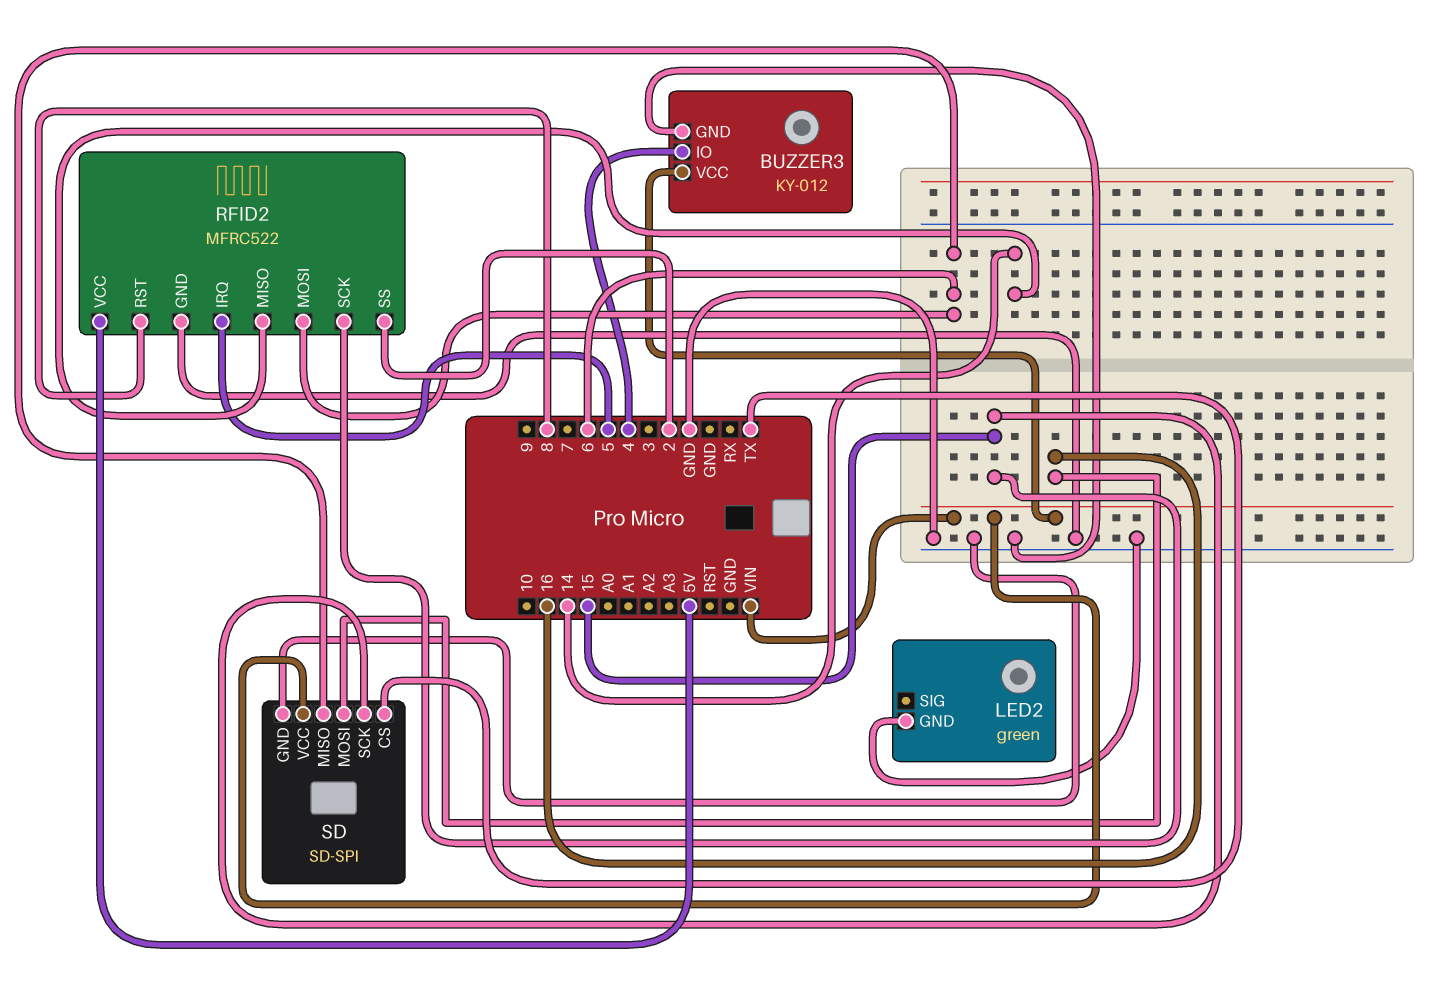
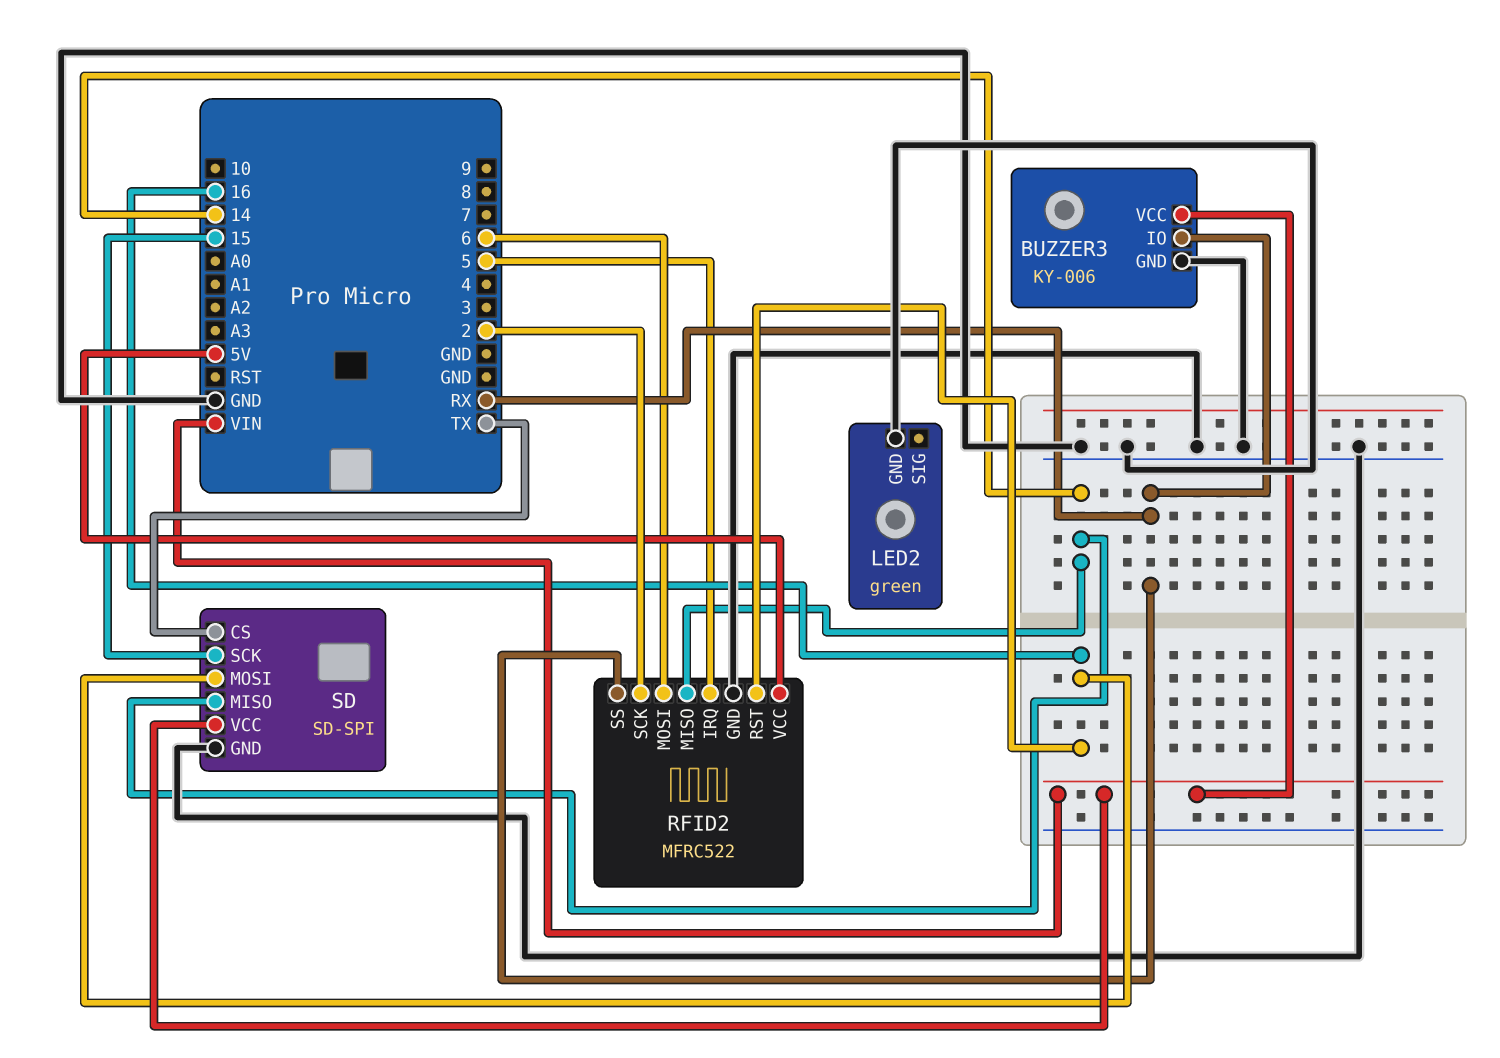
BUZZER3: KY-012 -> KY-006
BUZZER3 pin IO: 4 -> RX
RFID2 pin RST: 8 -> 16
RFID2 pin SCK: 15 -> 2
RFID2 pin SS: 2 -> RX
SD pin MISO: 6 -> 14

